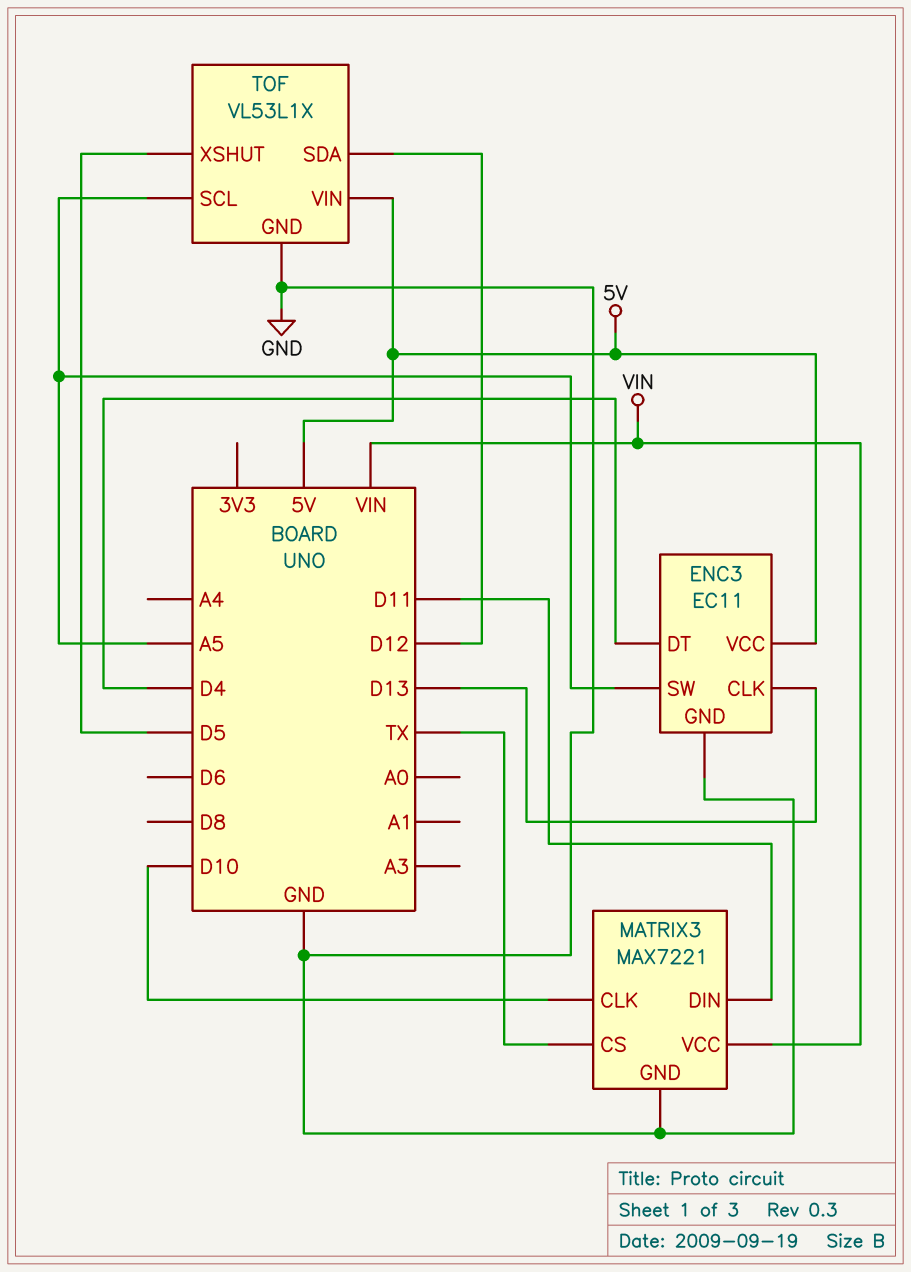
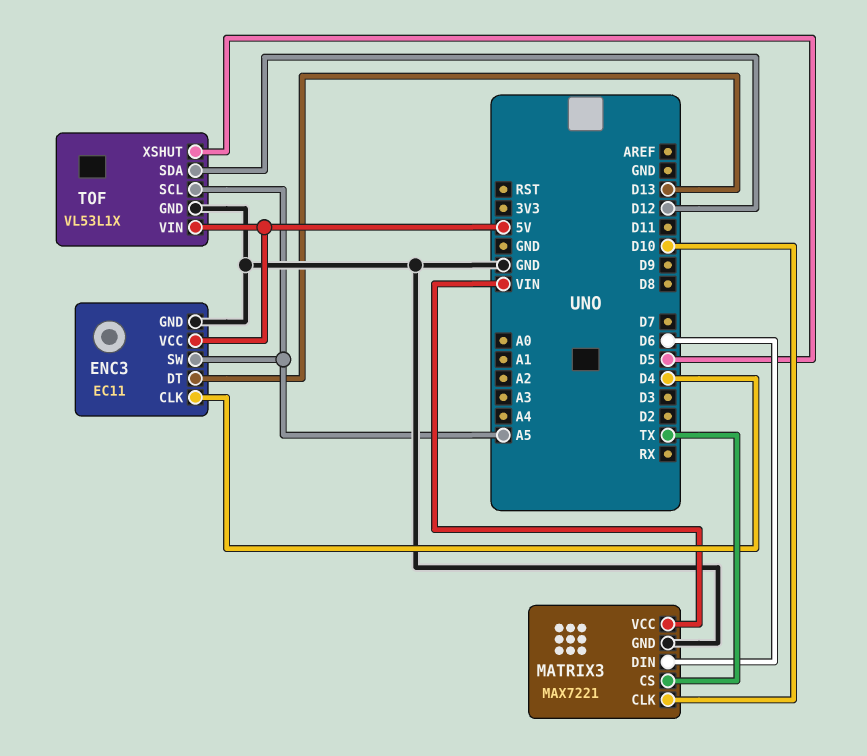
ENC3 pin CLK: D13 -> D4
ENC3 pin DT: D4 -> D13
MATRIX3 pin DIN: D11 -> D6

